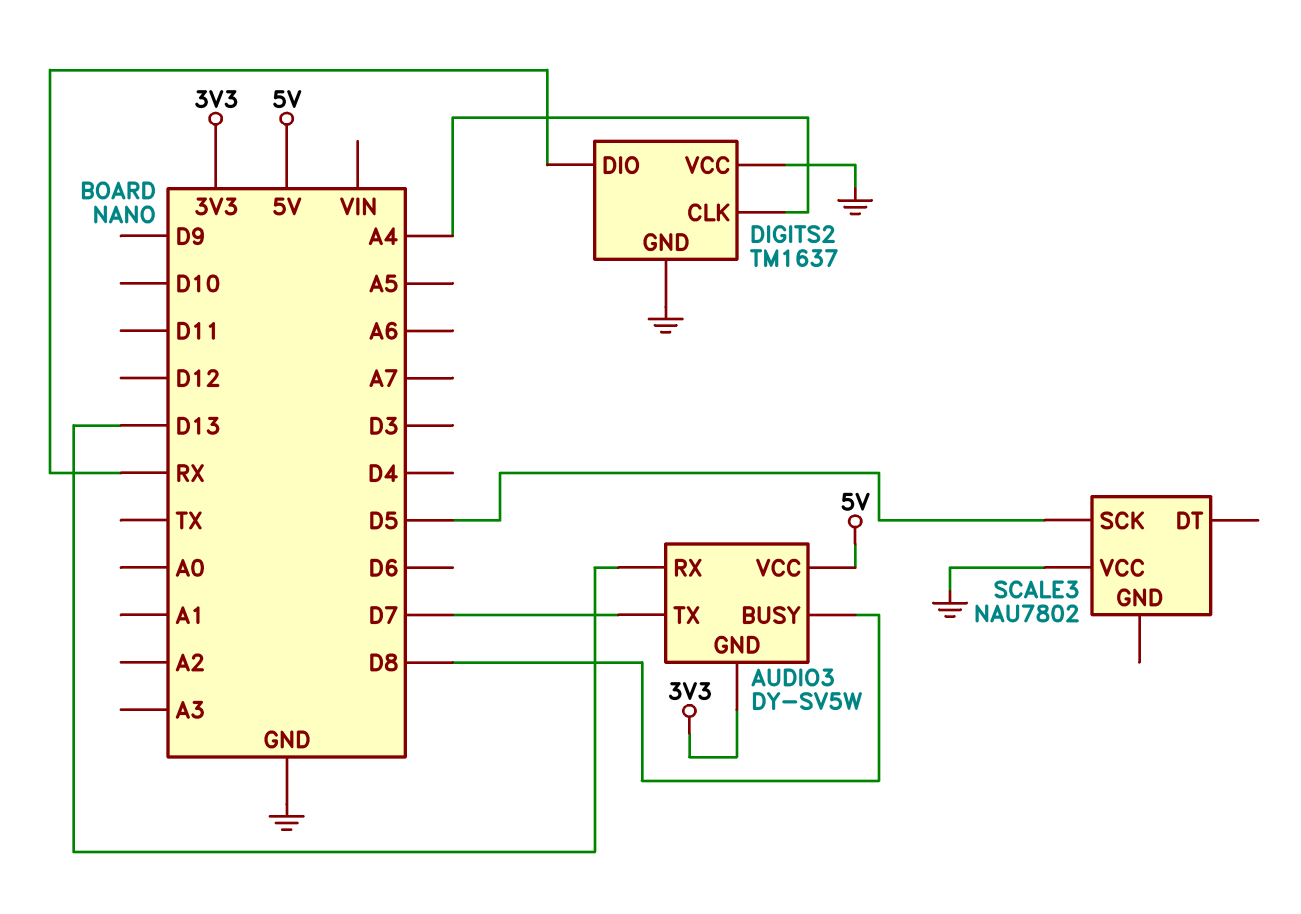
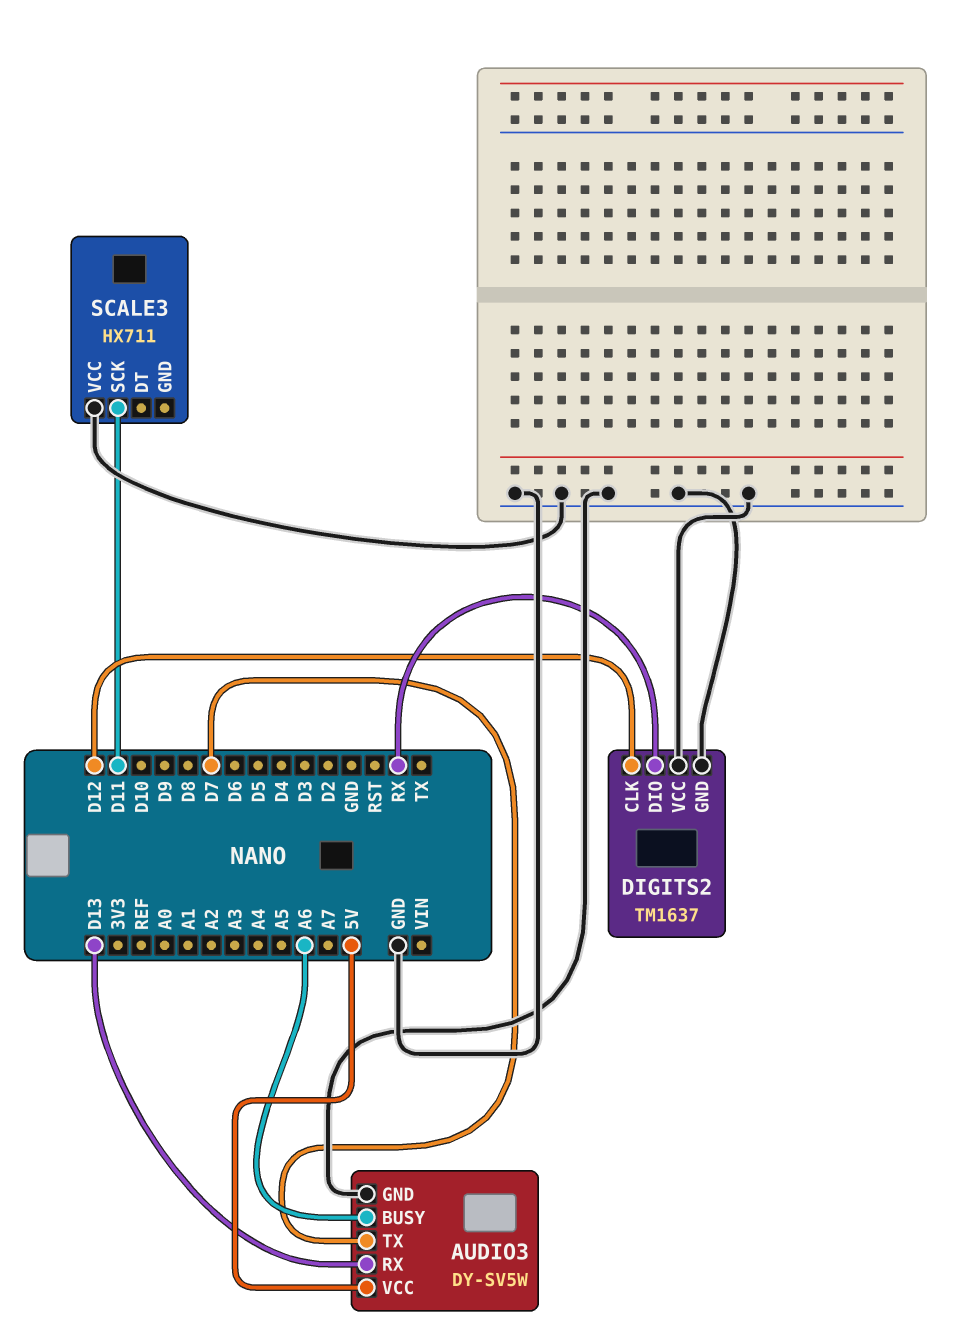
AUDIO3 pin BUSY: D8 -> A6
AUDIO3 pin GND: 3V3 -> GND
DIGITS2 pin CLK: A4 -> D12
SCALE3: NAU7802 -> HX711
SCALE3 pin SCK: D5 -> D11

